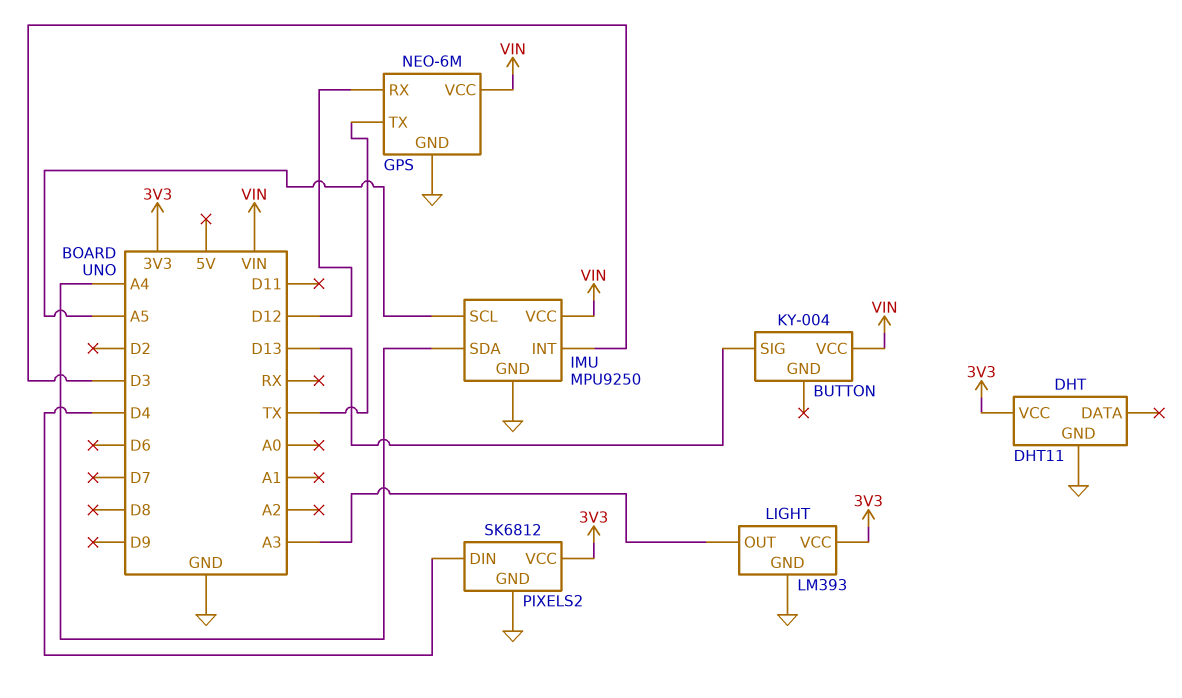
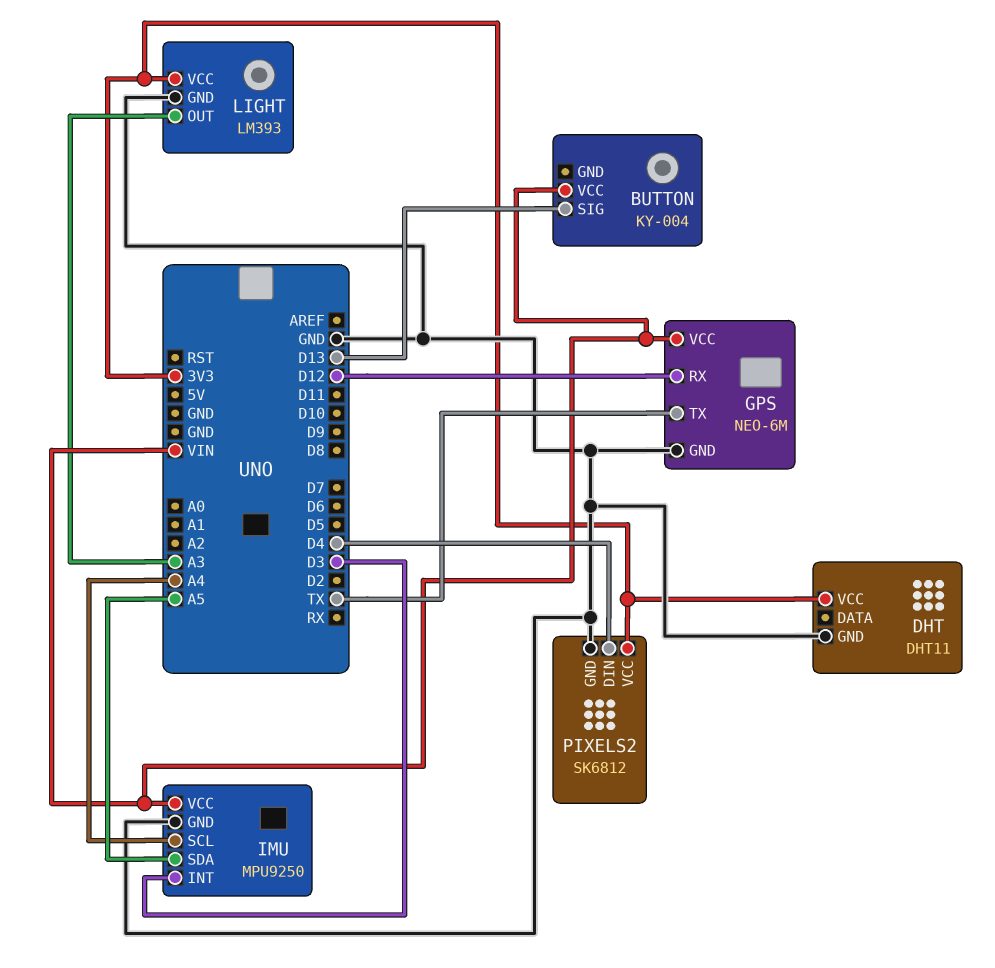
IMU pin SCL: A5 -> A4
IMU pin SDA: A4 -> A5

